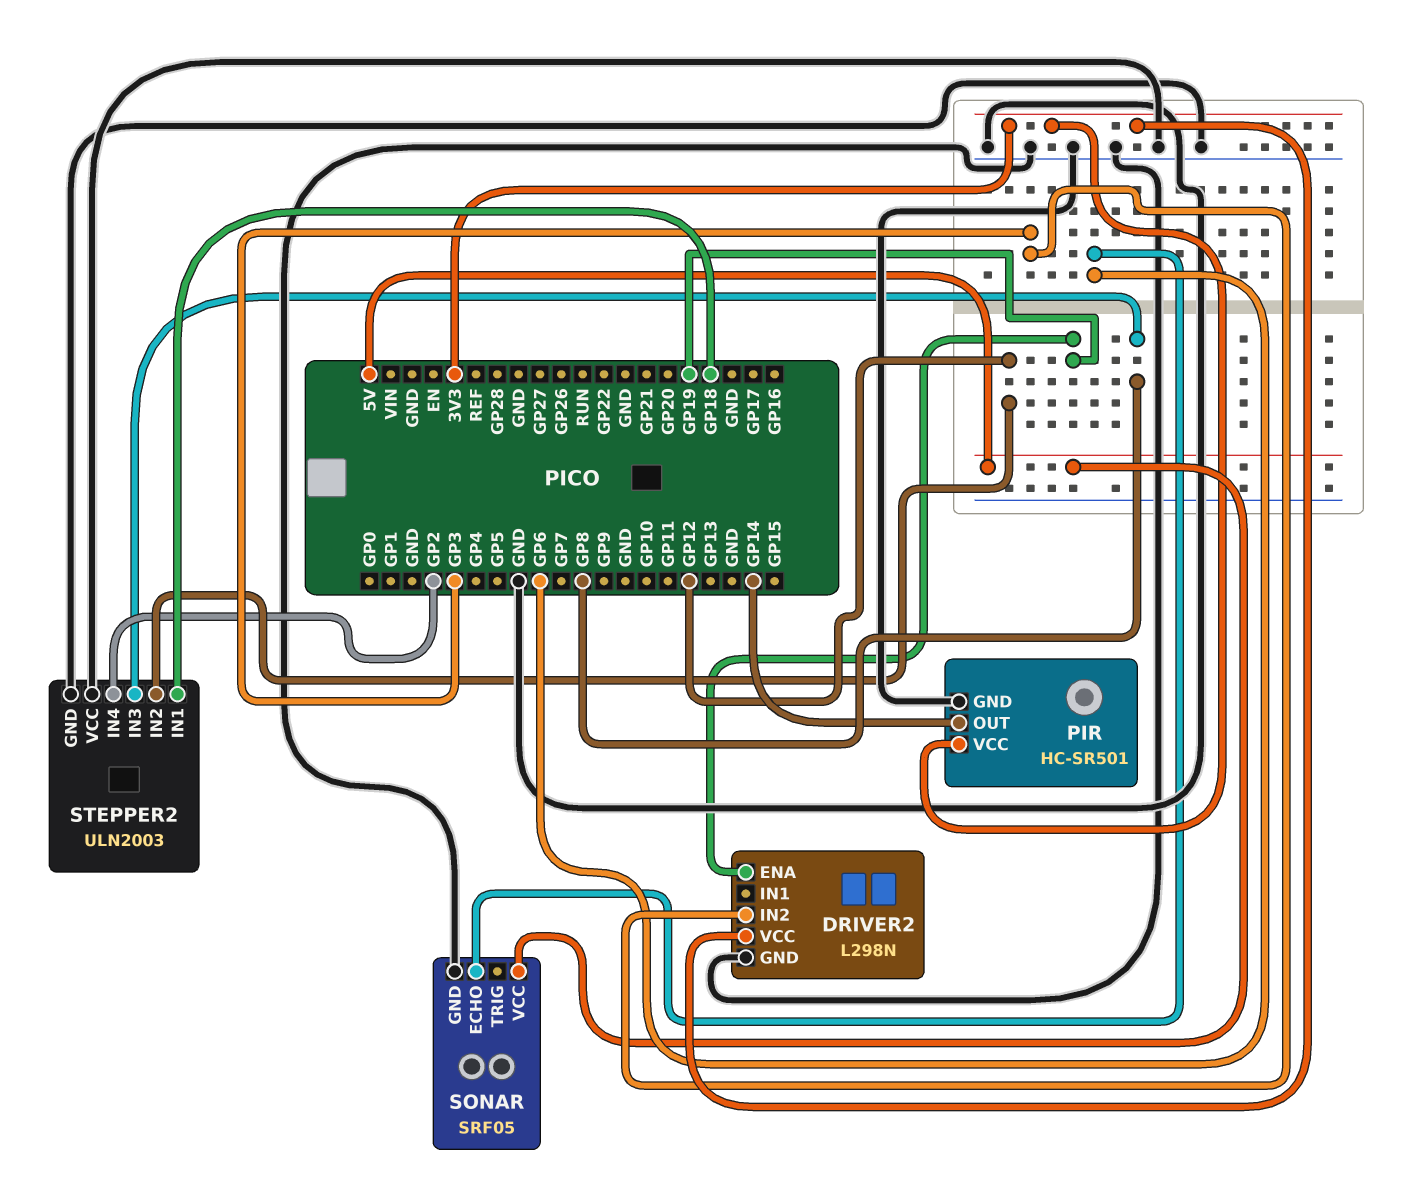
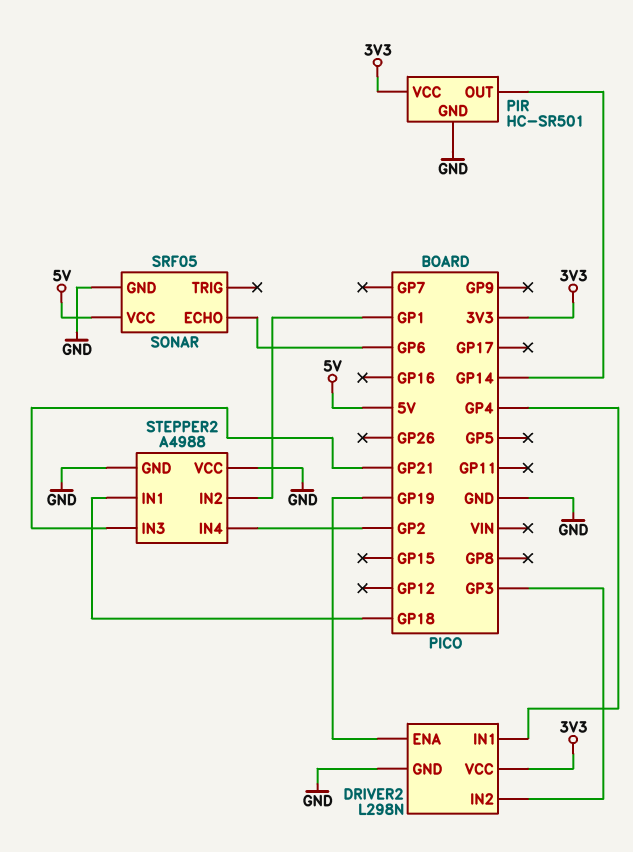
DRIVER2 pin IN1: none -> GP4
STEPPER2: ULN2003 -> A4988
STEPPER2 pin IN2: GP12 -> GP1
STEPPER2 pin IN3: GP8 -> GP21

